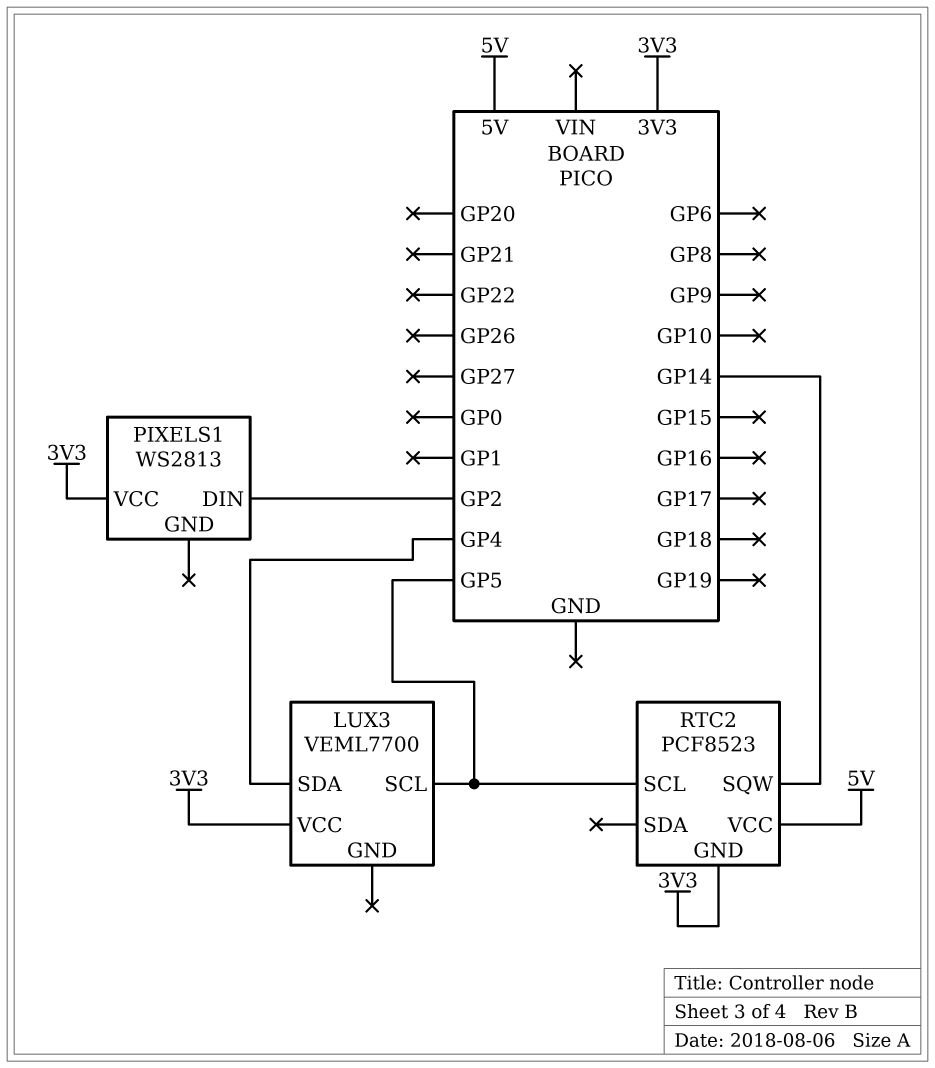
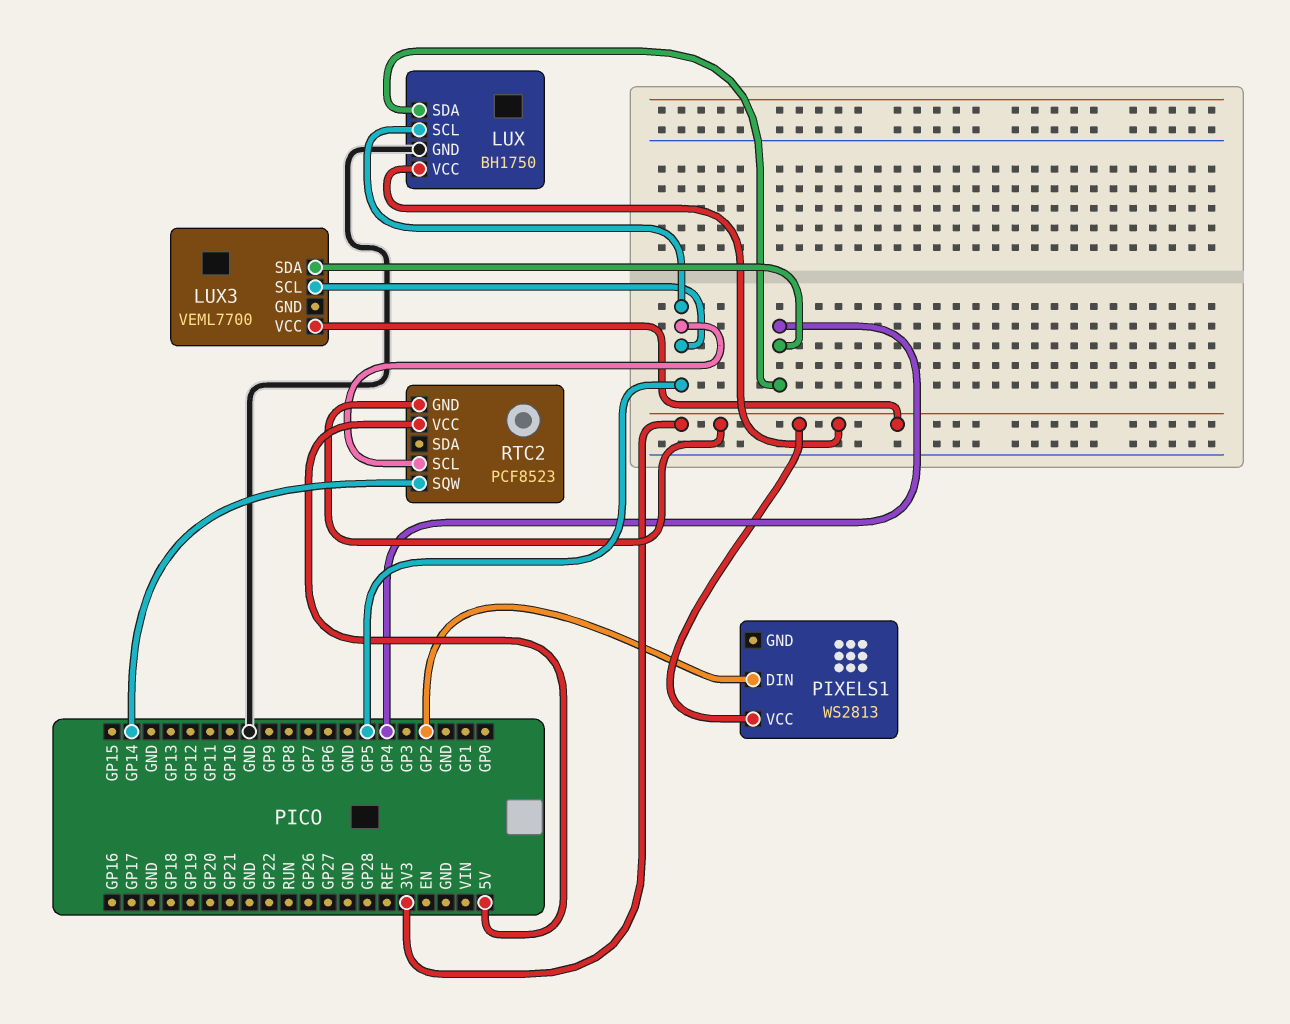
LUX: none -> BH1750
LUX pin GND: none -> GND
LUX pin SCL: none -> GP5
LUX pin SDA: none -> GP4
LUX pin VCC: none -> 3V3

